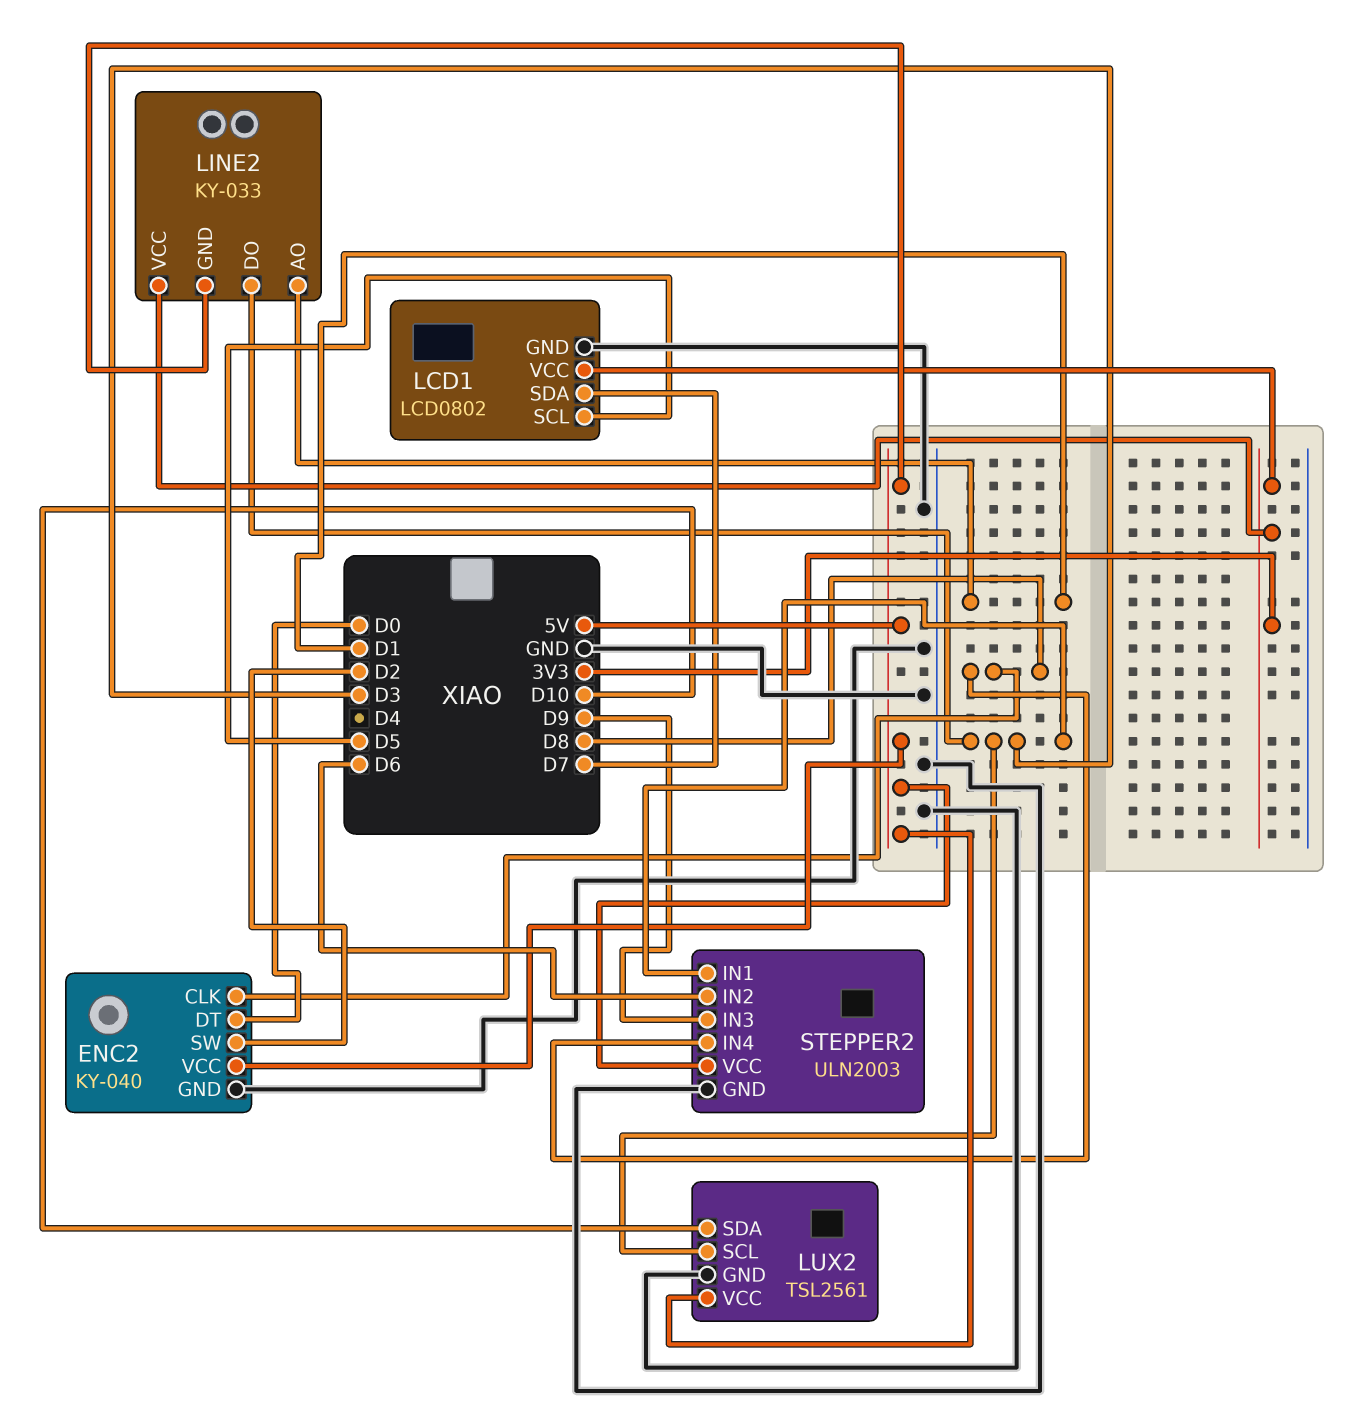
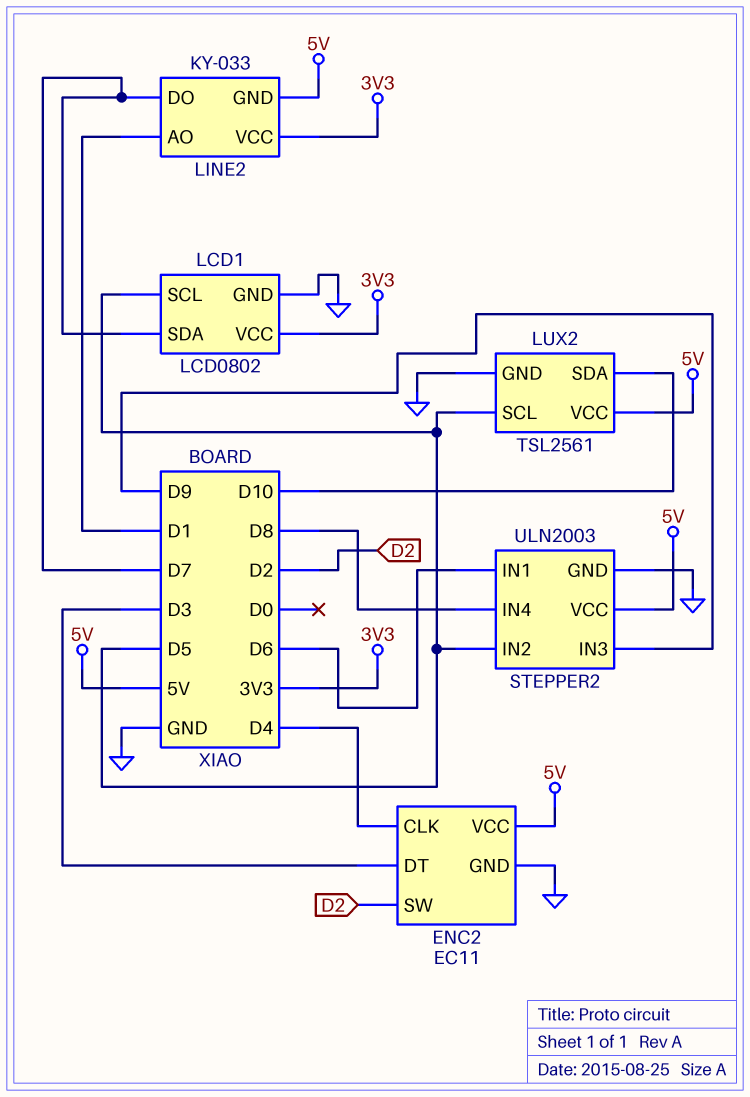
ENC2: KY-040 -> EC11
ENC2 pin CLK: D8 -> D4
ENC2 pin DT: D0 -> D3
LINE2 pin DO: D3 -> D7
LUX2 pin SCL: D3 -> D5
STEPPER2 pin IN1: D3 -> D6
STEPPER2 pin IN2: D6 -> D5

